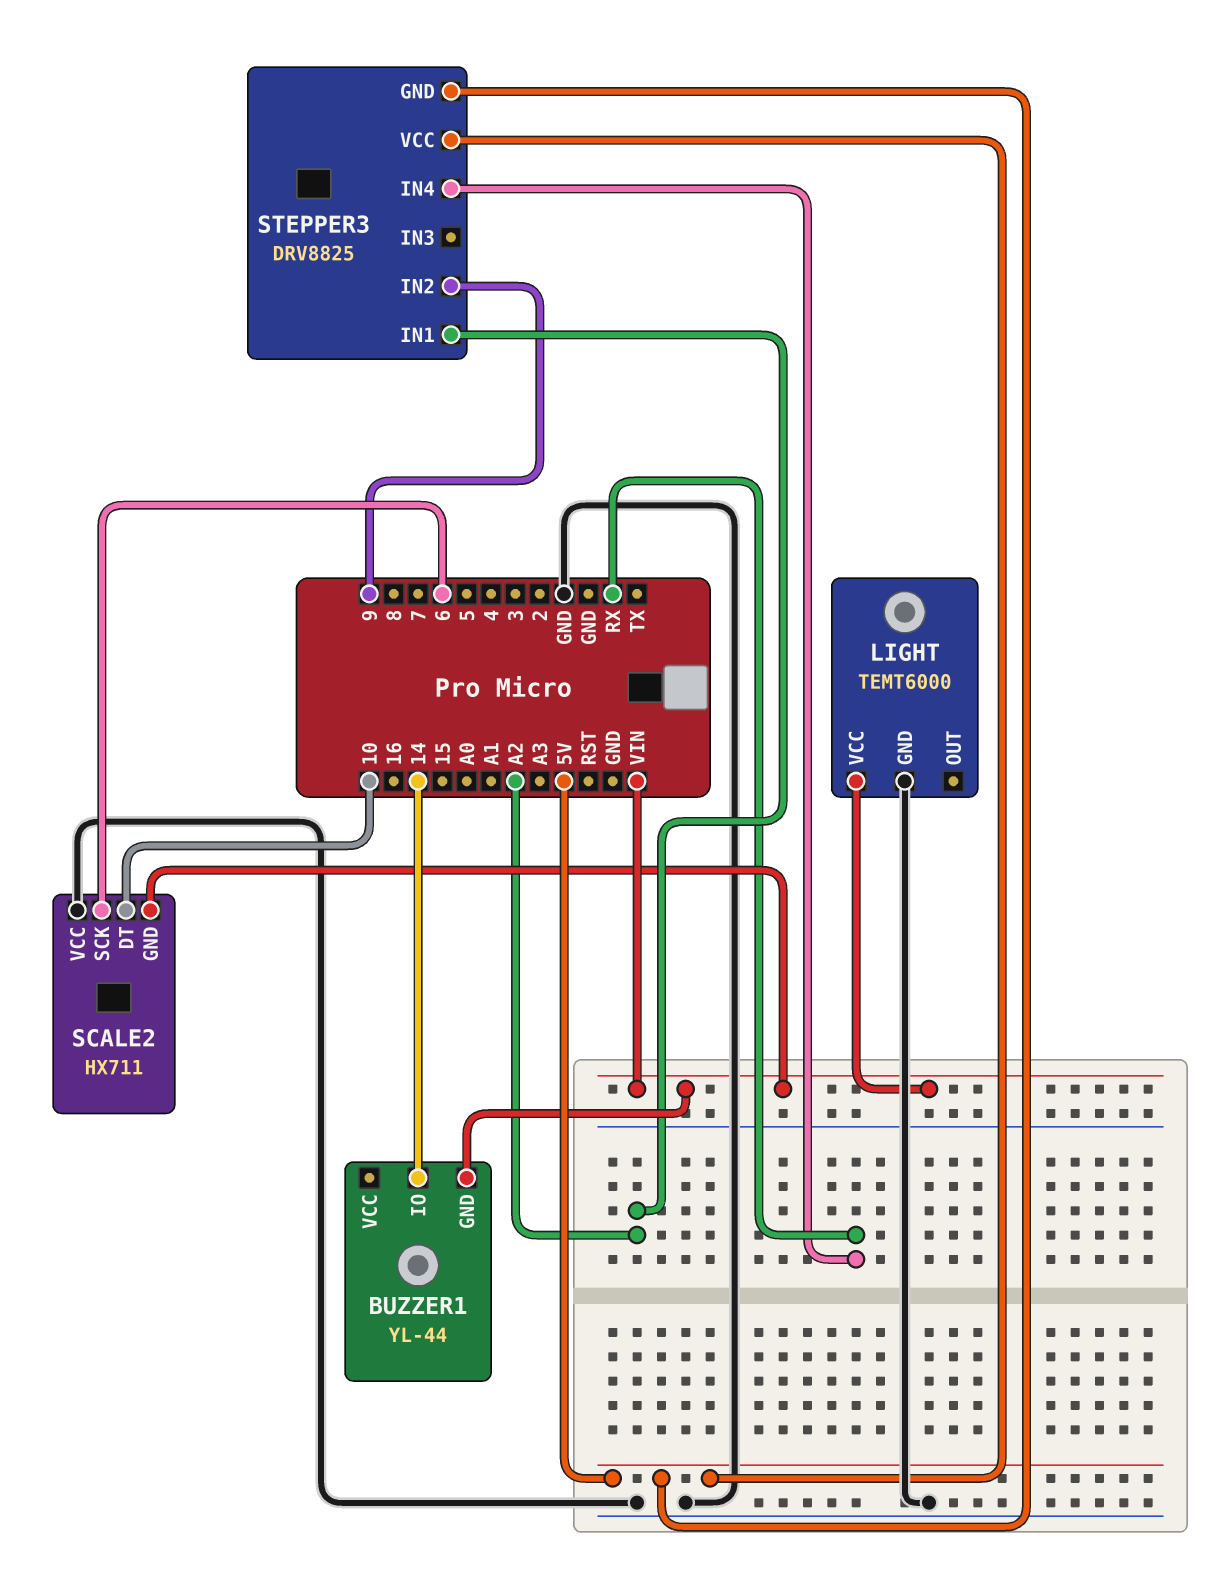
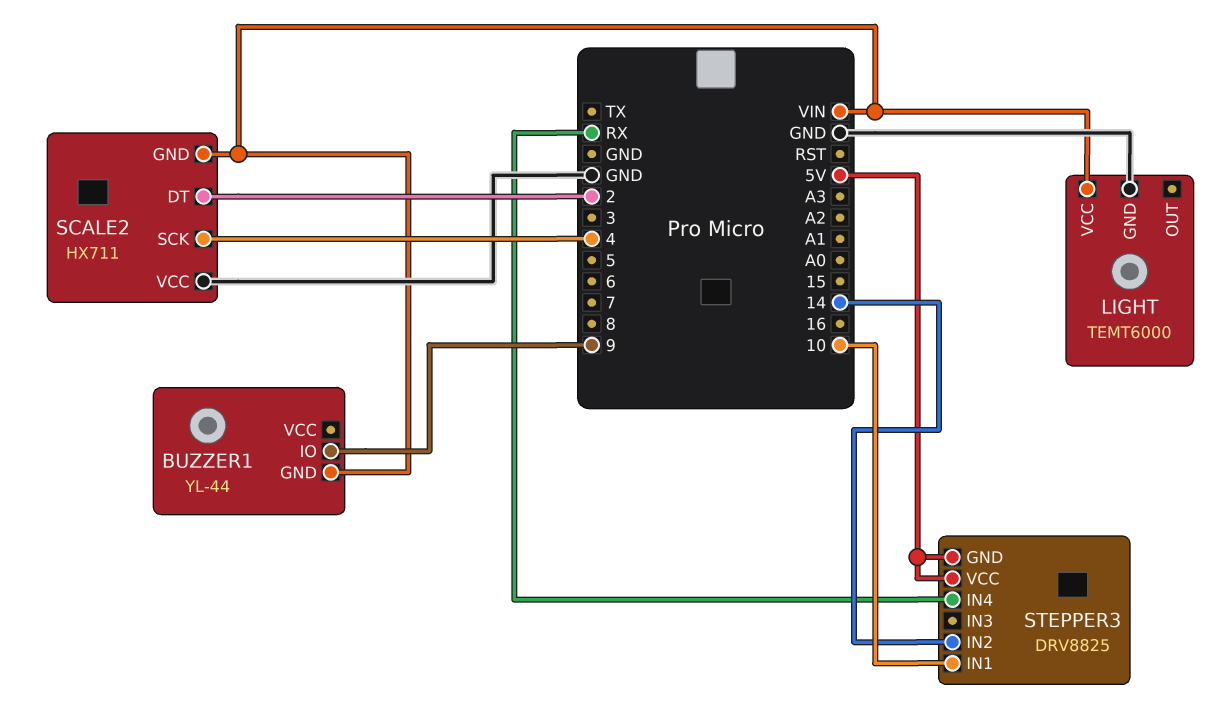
BUZZER1 pin IO: 14 -> 9
SCALE2 pin DT: 10 -> 2
SCALE2 pin SCK: 6 -> 4
STEPPER3 pin IN1: A2 -> 10
STEPPER3 pin IN2: 9 -> 14

